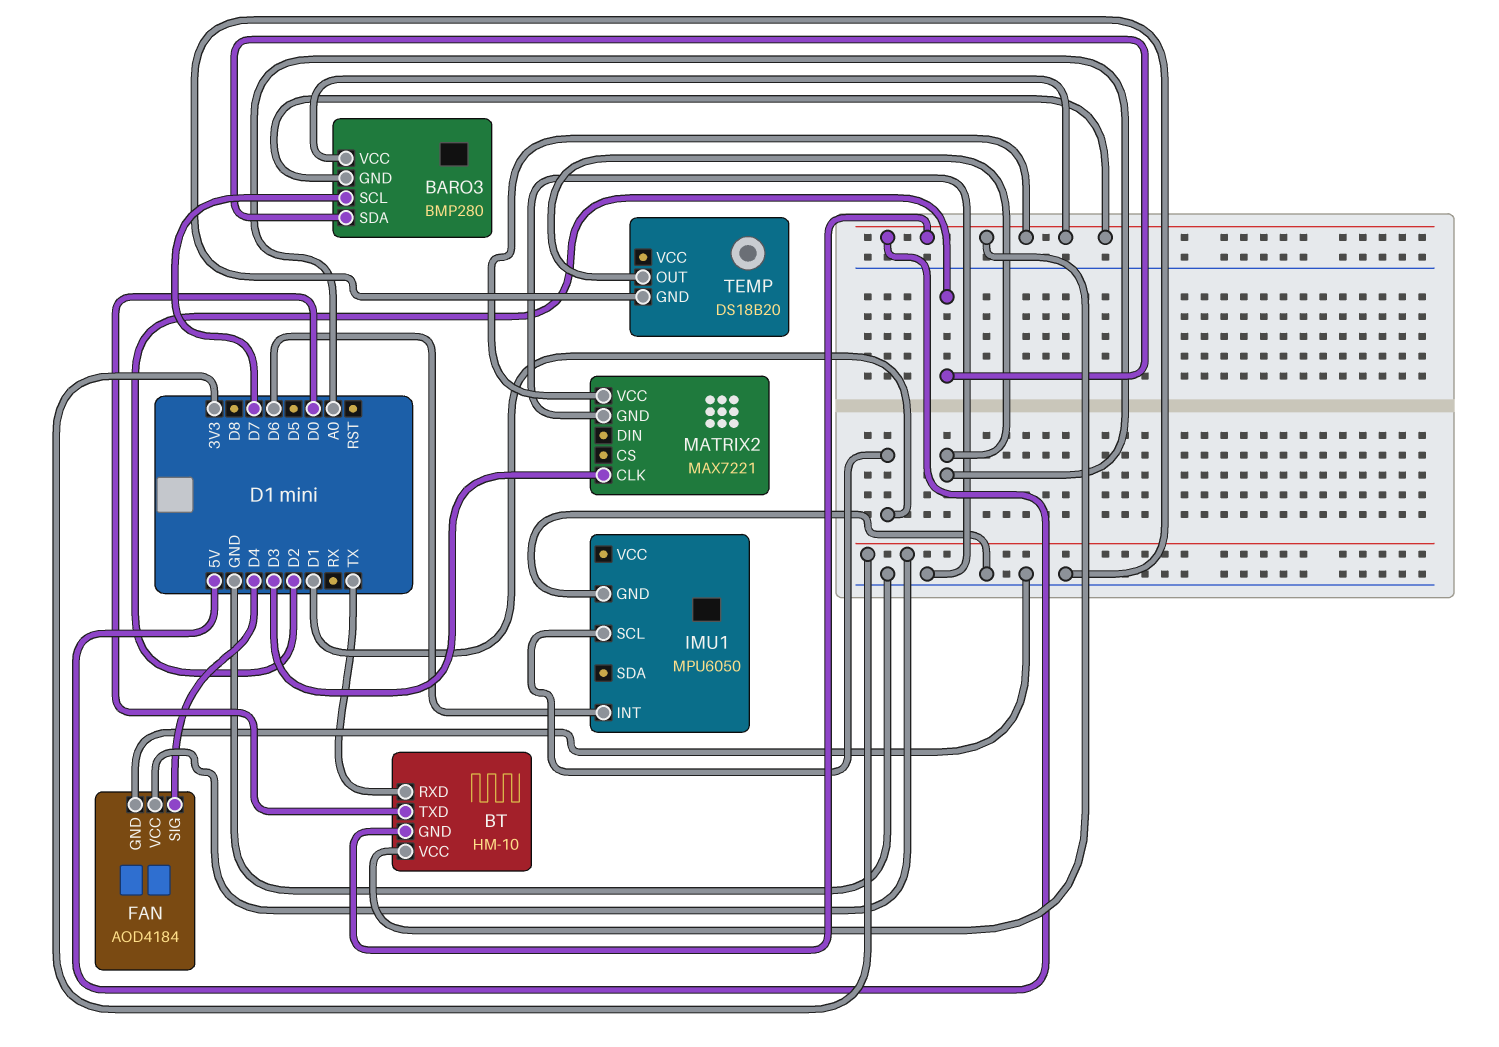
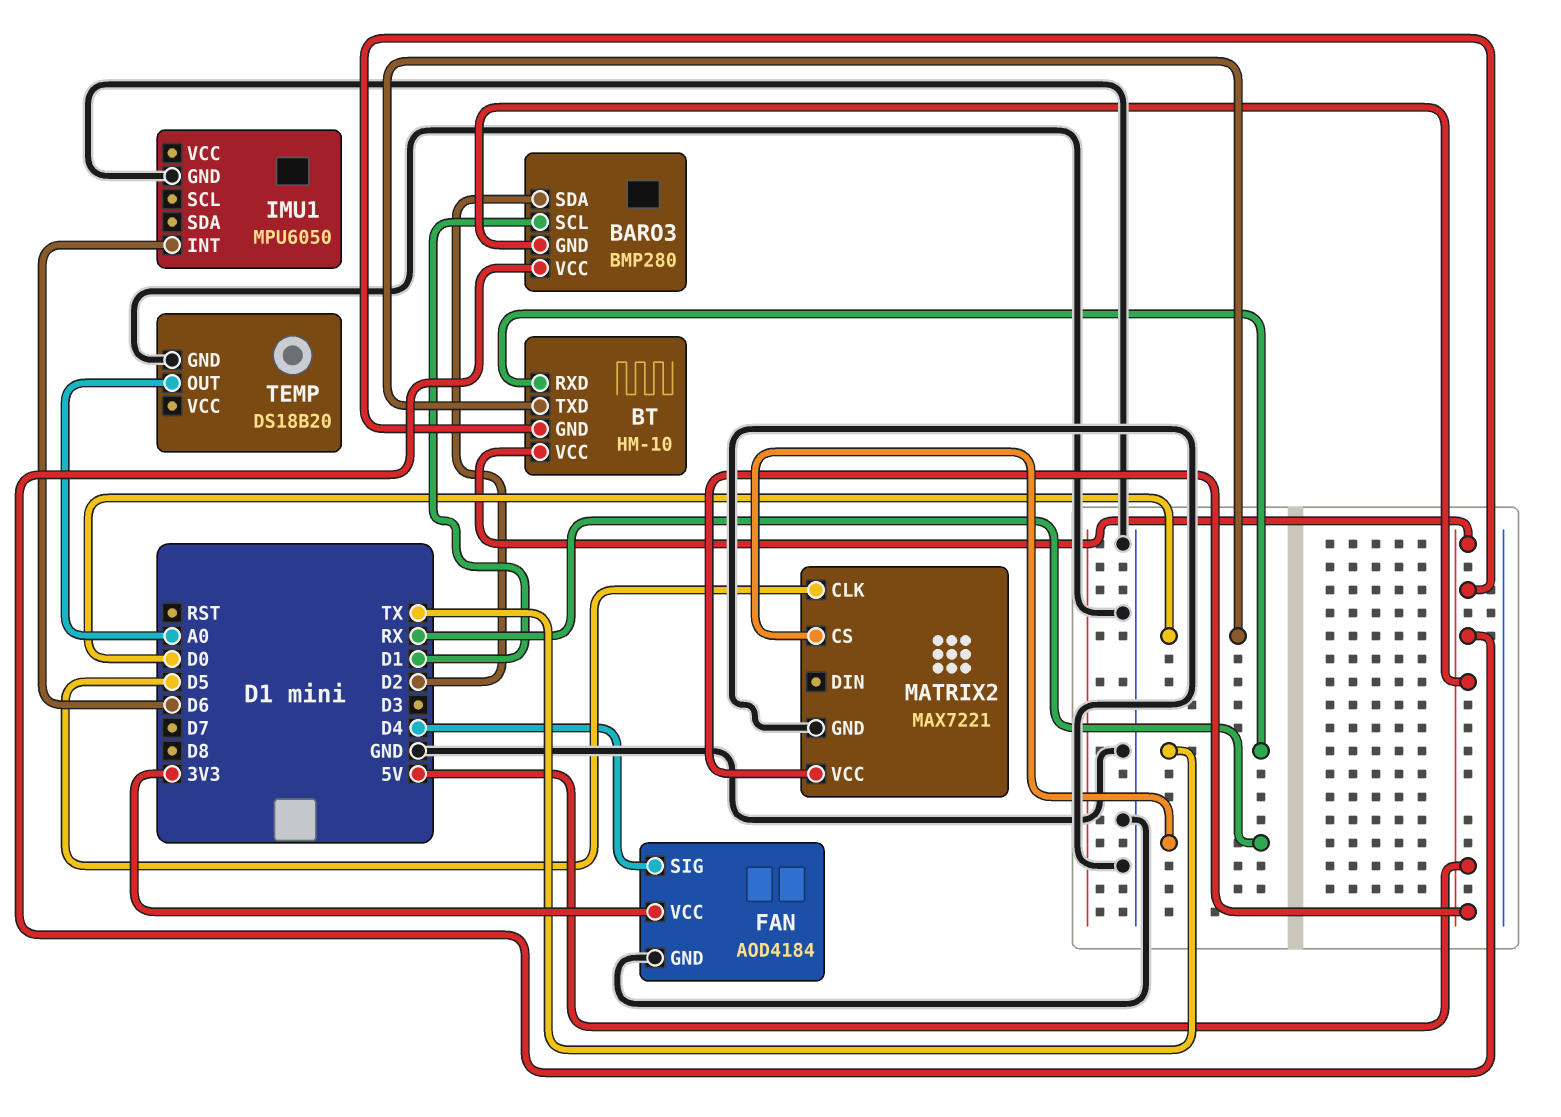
BARO3 pin SCL: D7 -> D1
IMU1 pin SCL: D1 -> none
MATRIX2 pin CLK: D3 -> D5
MATRIX2 pin CS: none -> RX

